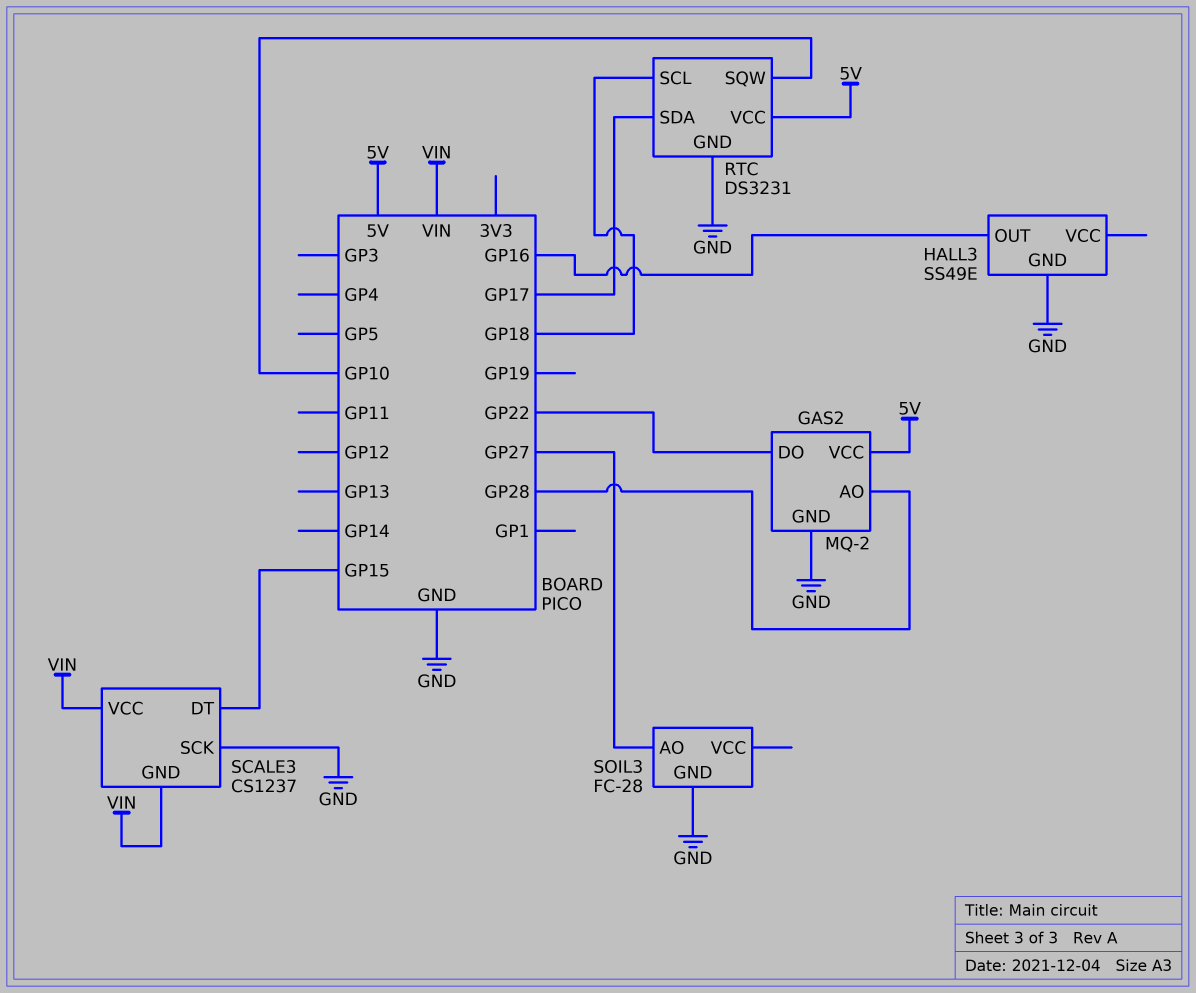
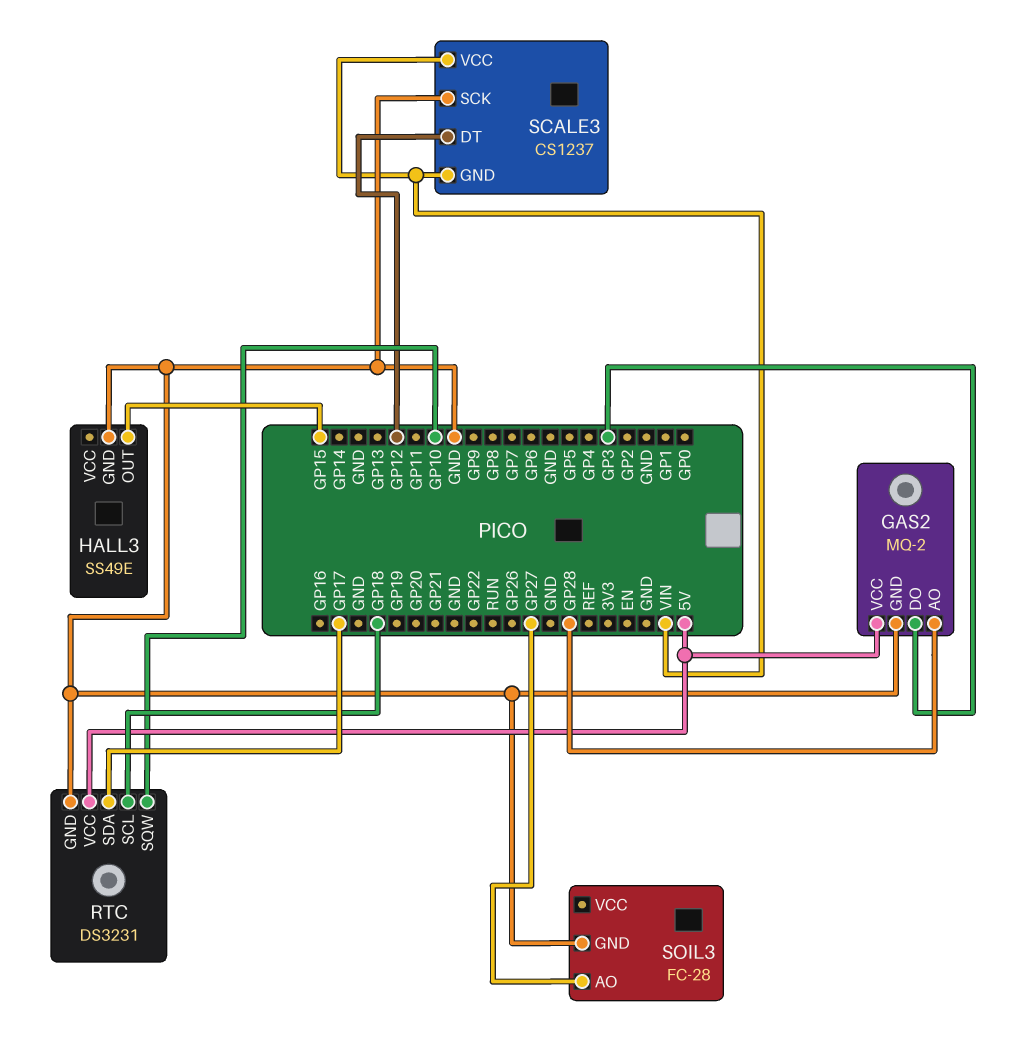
GAS2 pin DO: GP22 -> GP3
HALL3 pin OUT: GP16 -> GP15
SCALE3 pin DT: GP15 -> GP12

